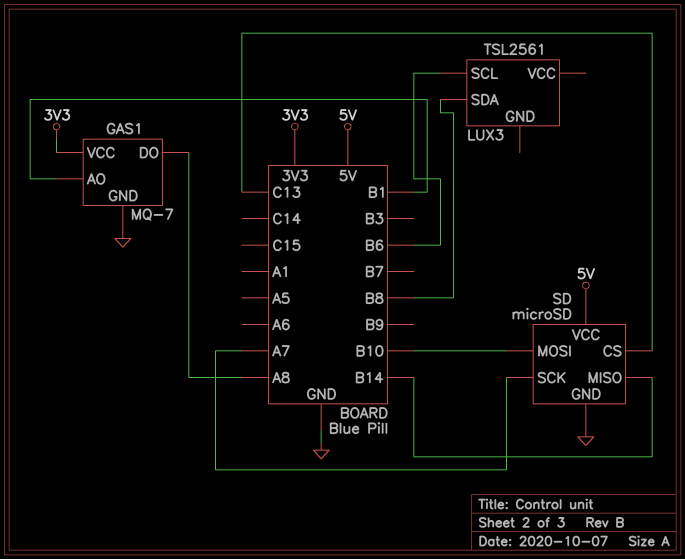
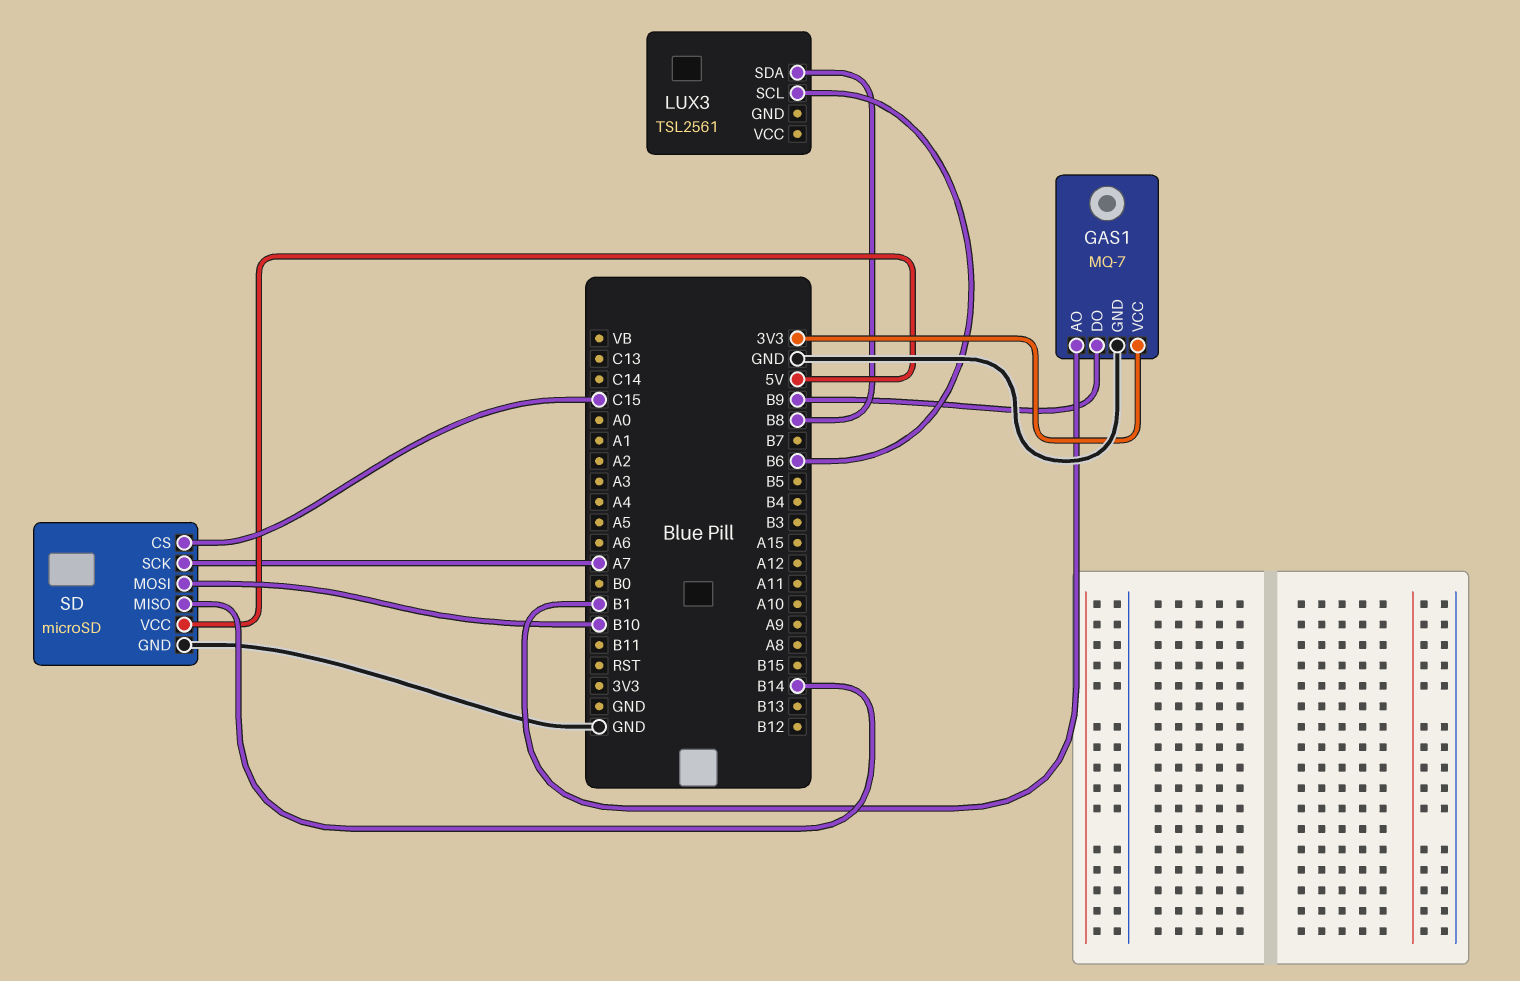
GAS1 pin DO: A8 -> B9
SD pin CS: C13 -> C15

